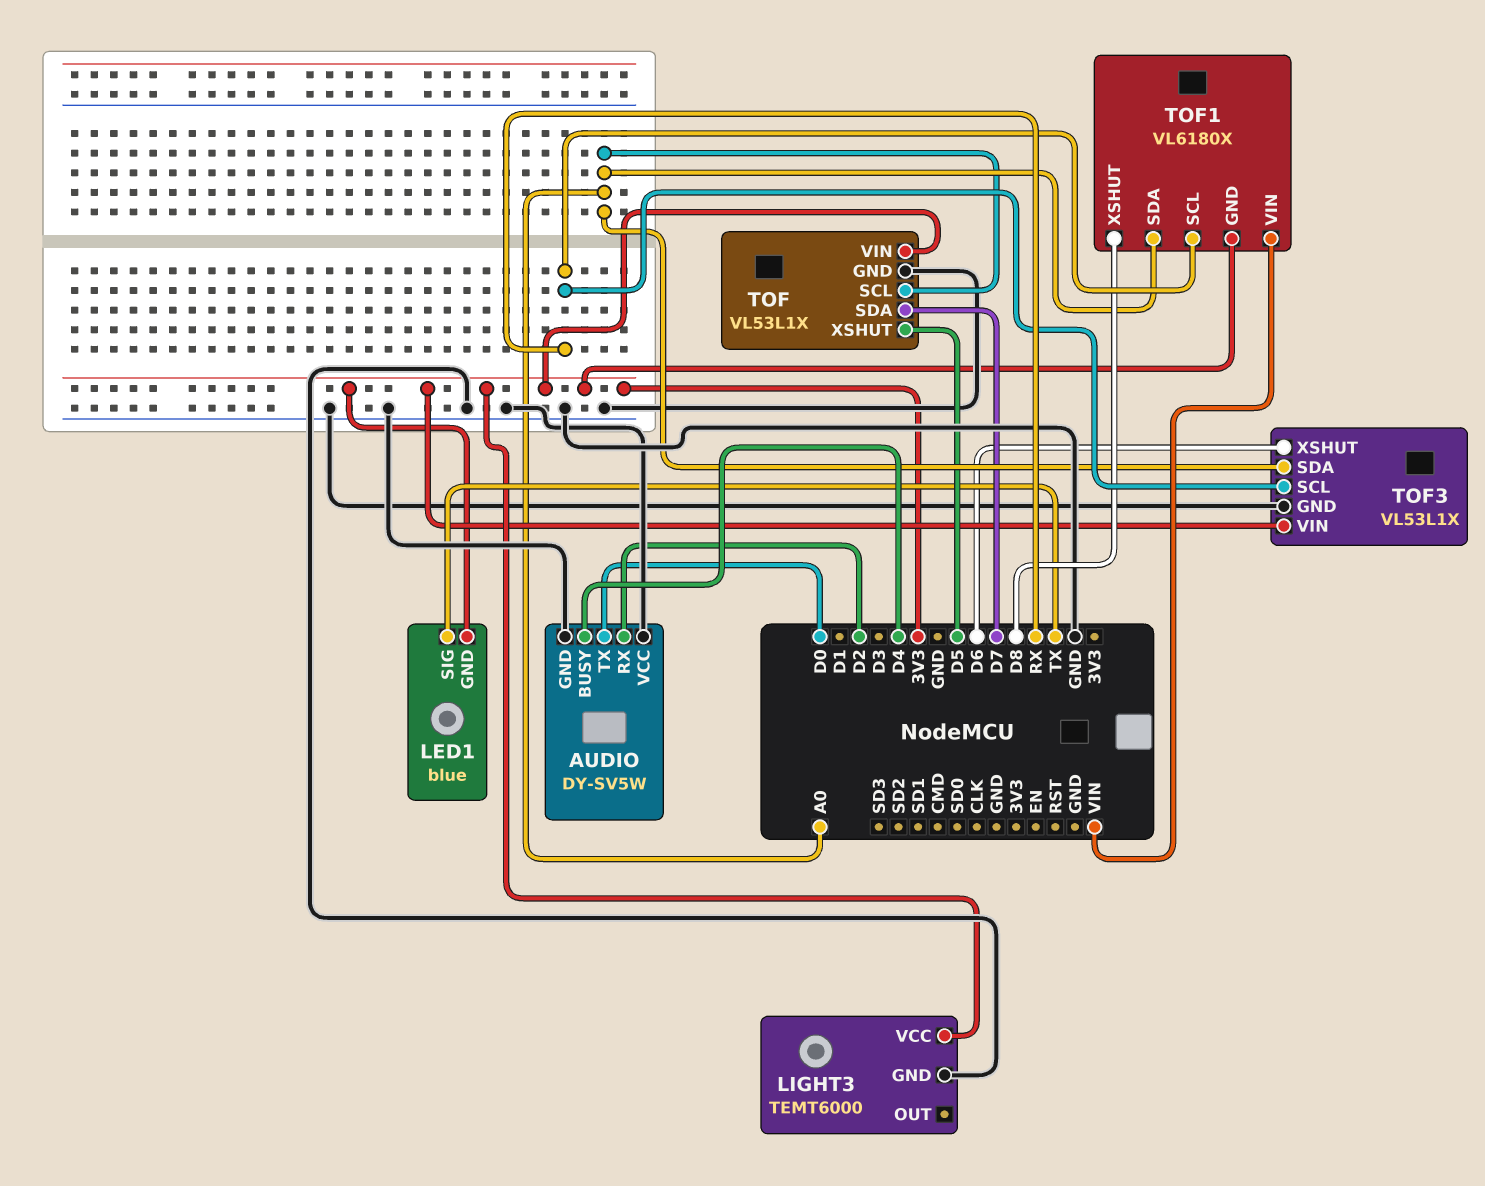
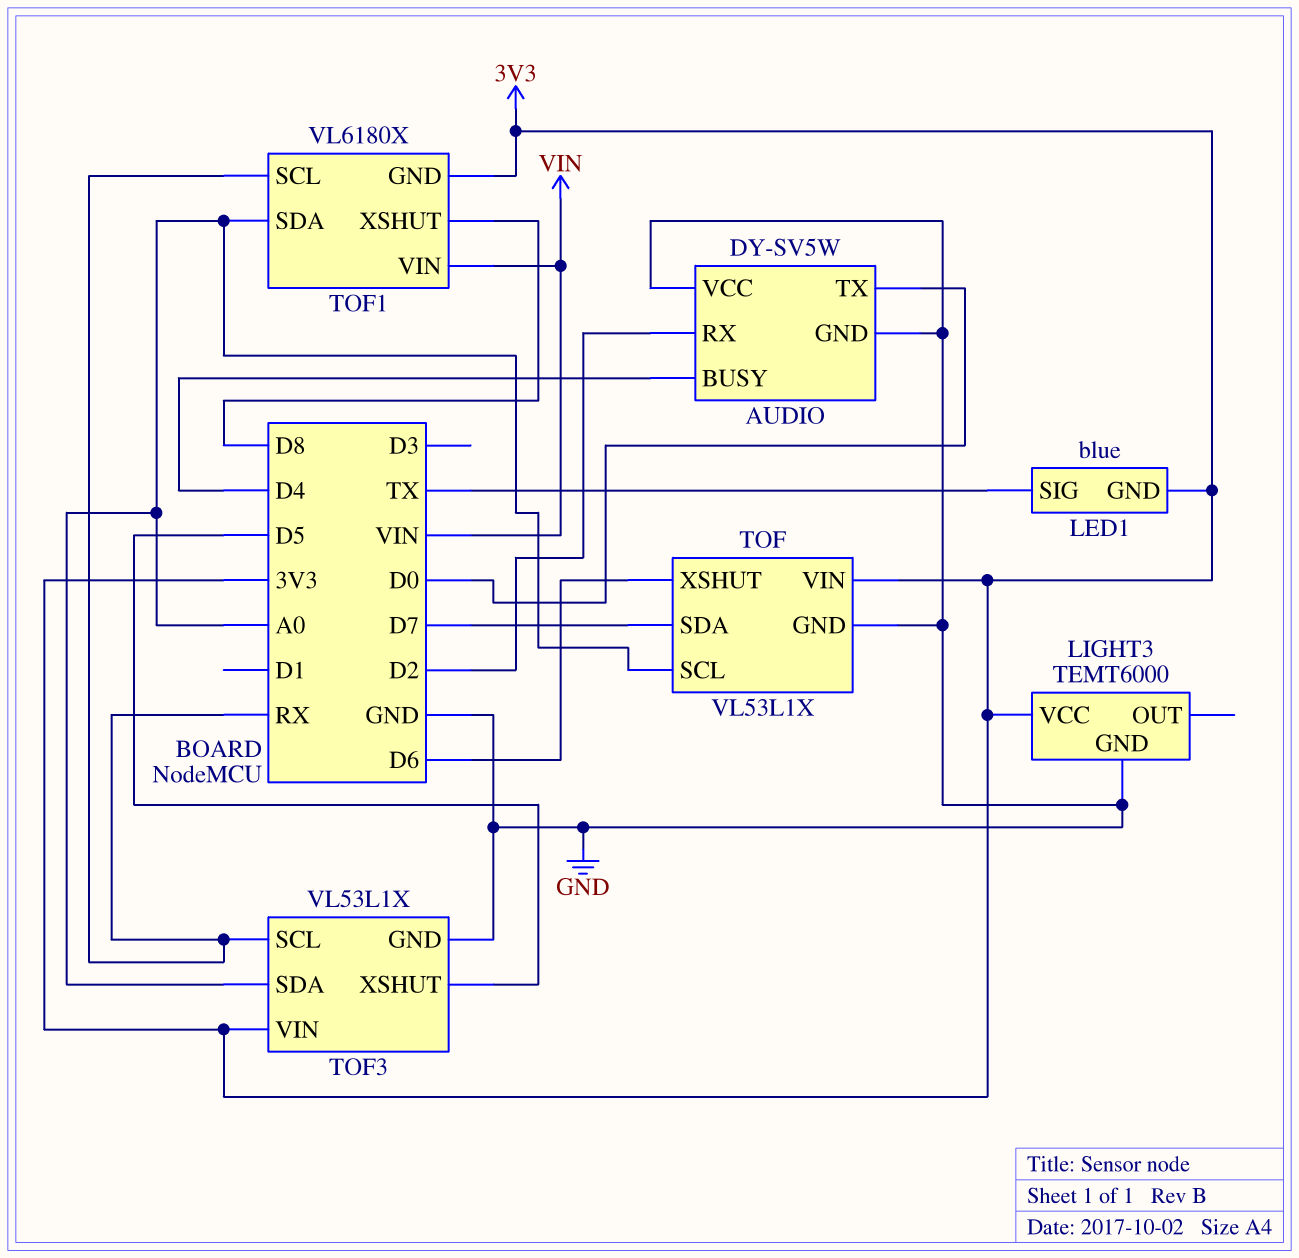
TOF pin XSHUT: D5 -> D6
TOF3 pin XSHUT: D6 -> D5

